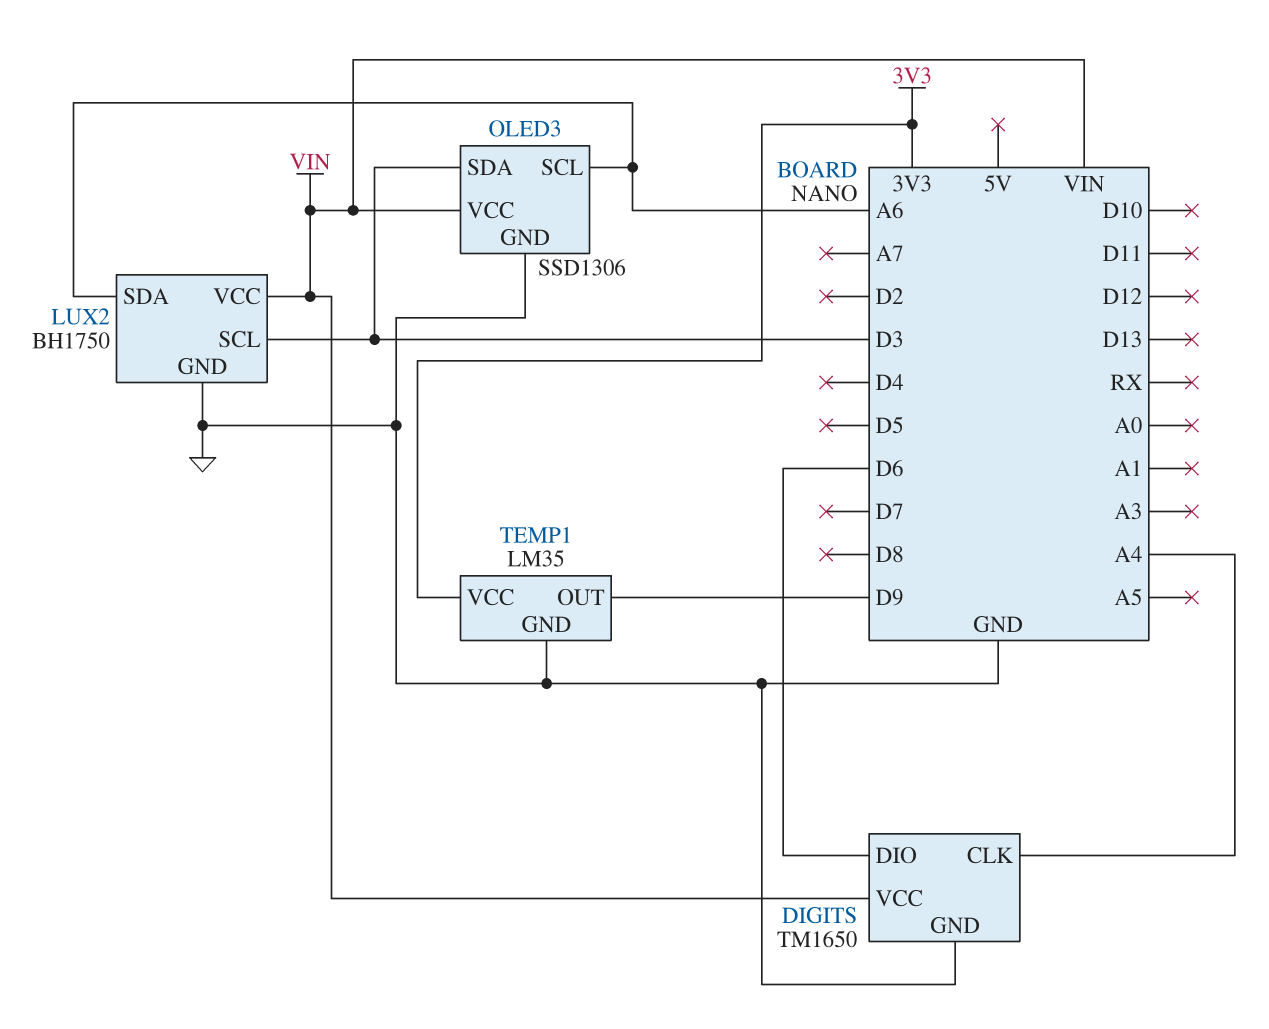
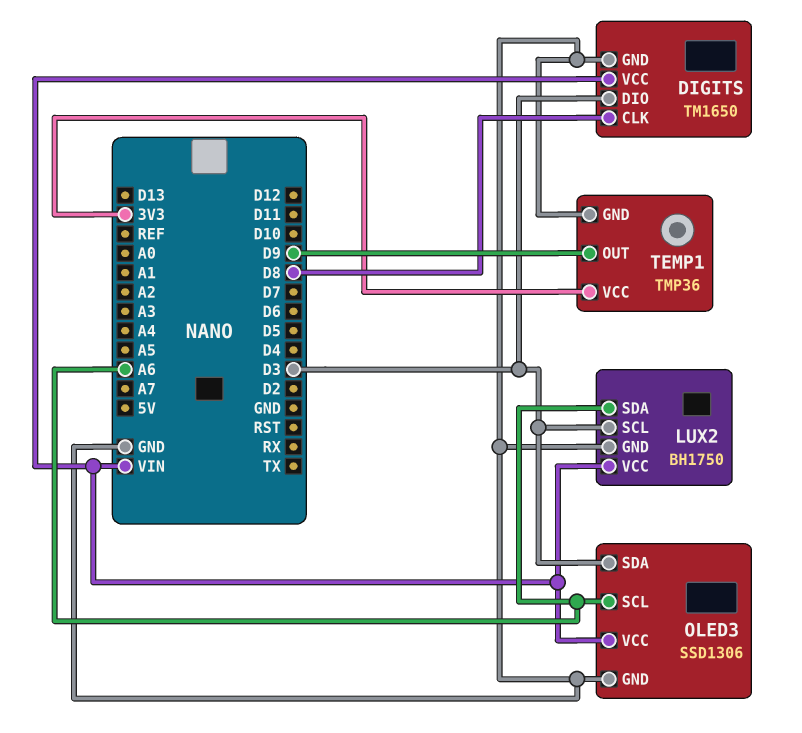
DIGITS pin CLK: A4 -> D8
DIGITS pin DIO: D6 -> D3
TEMP1: LM35 -> TMP36

